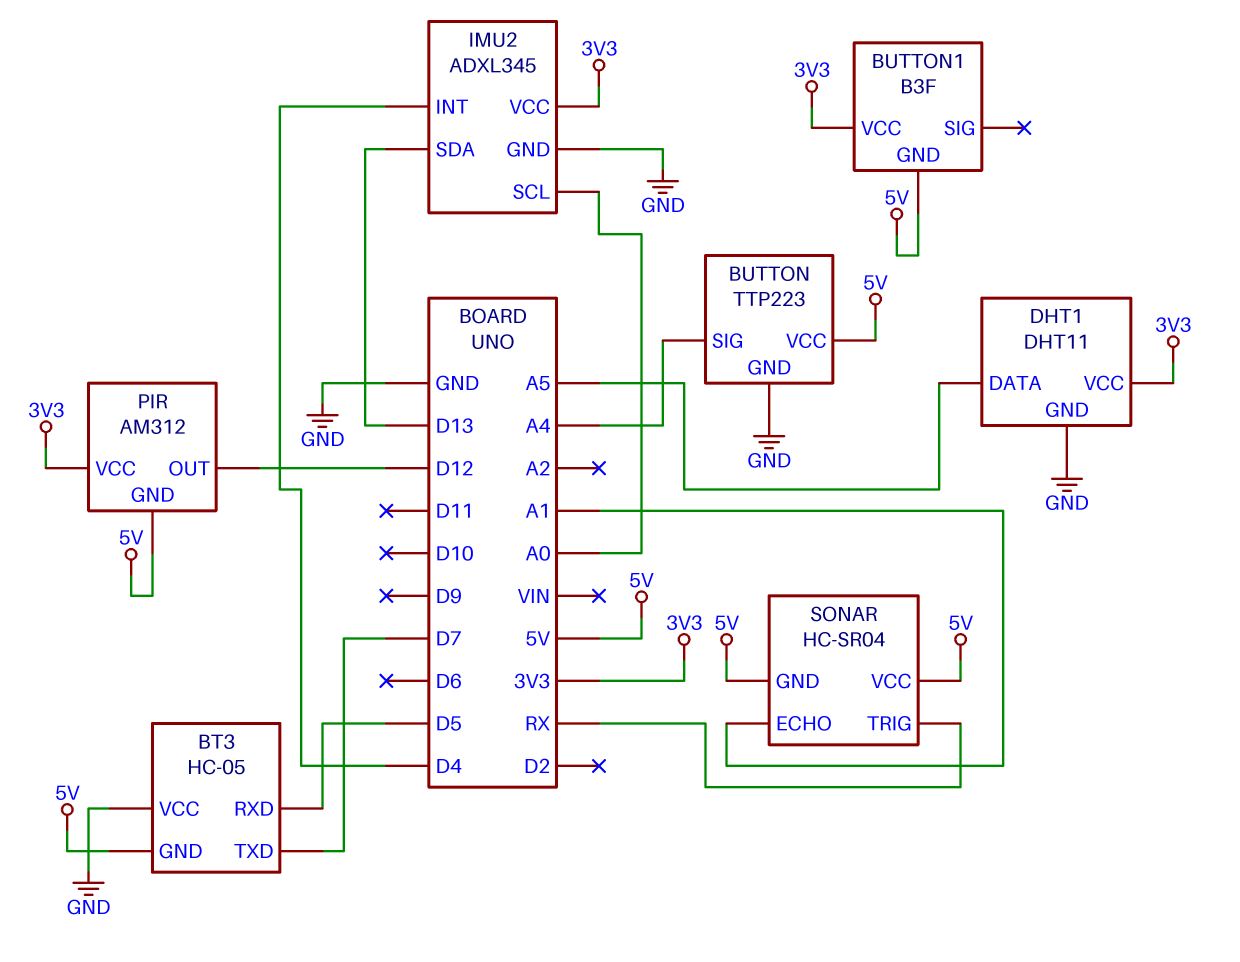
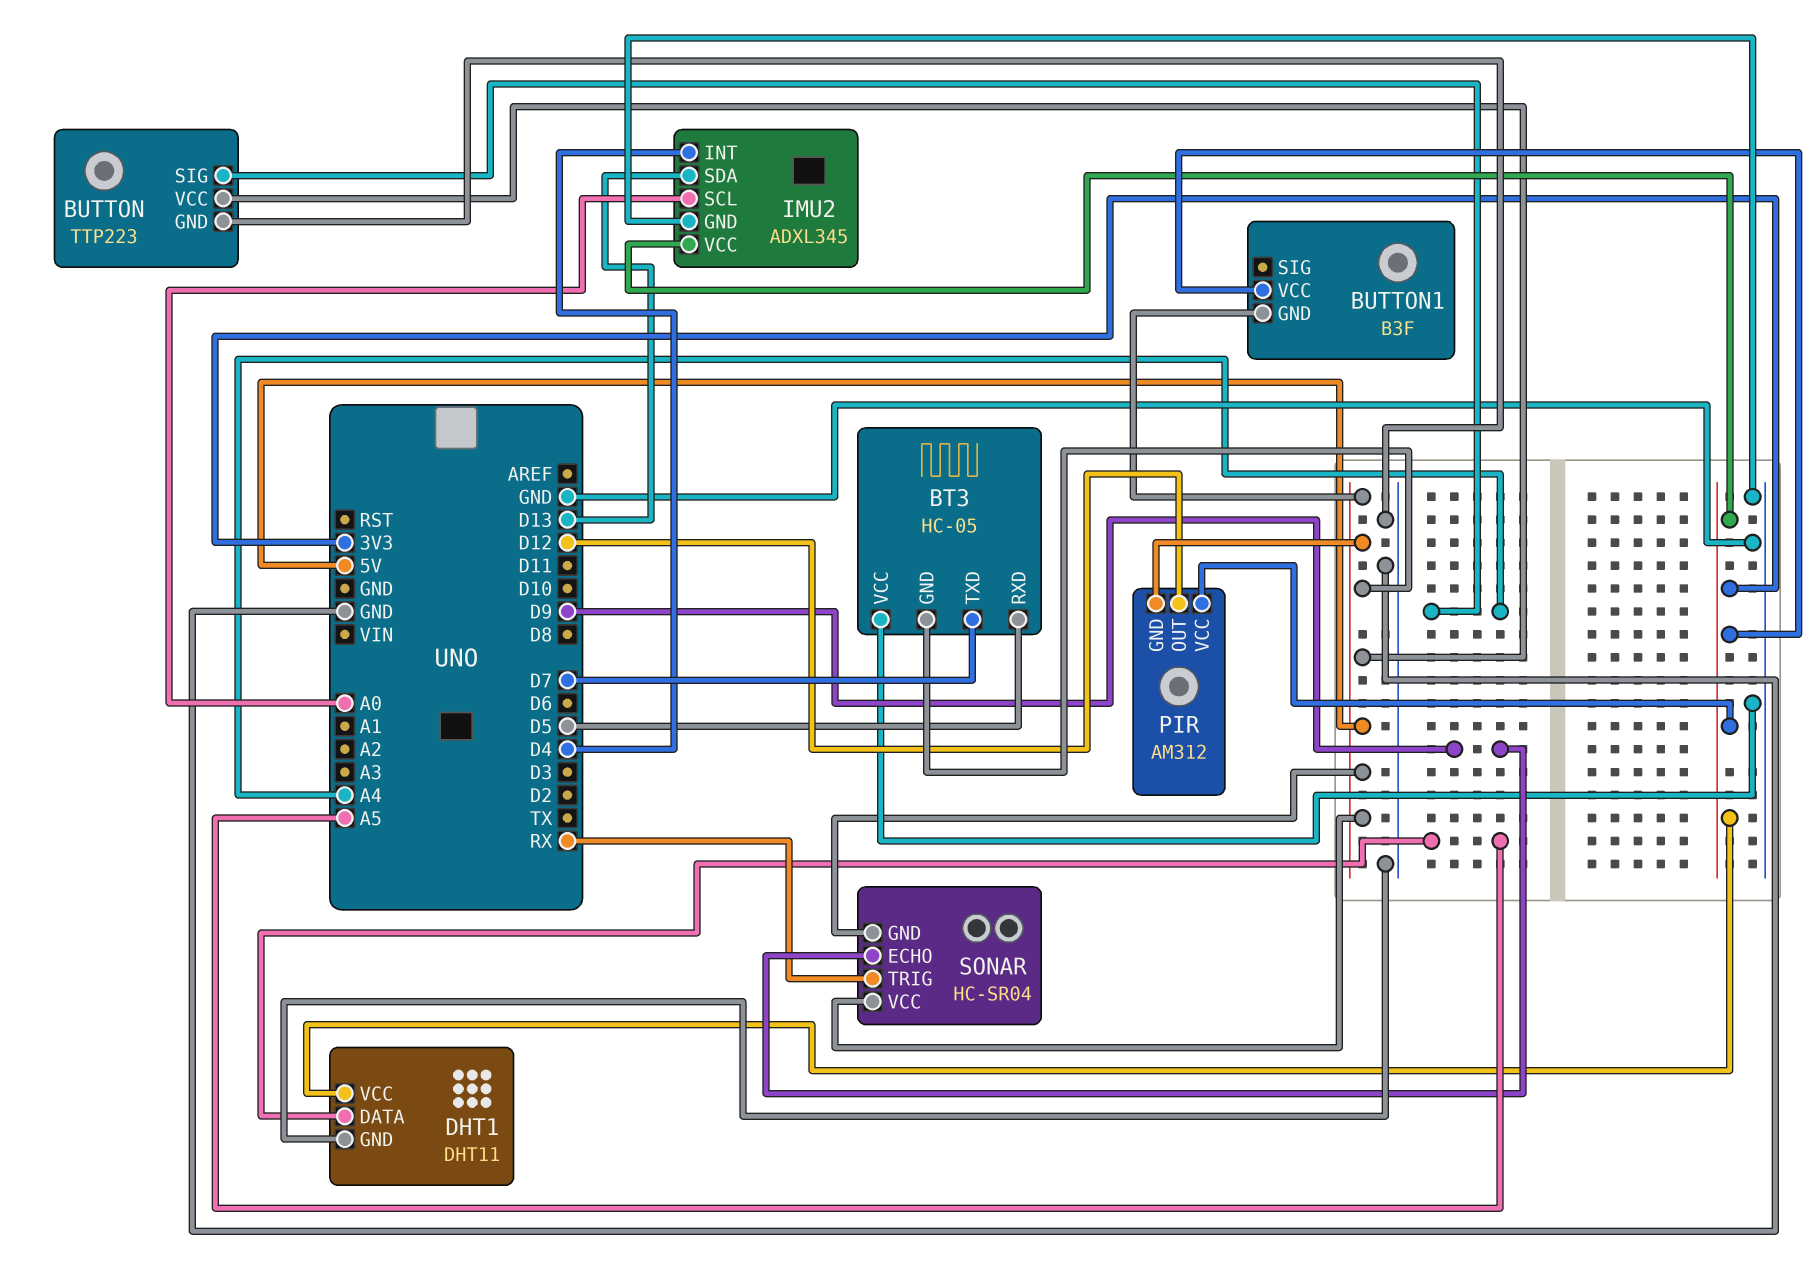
SONAR pin ECHO: A1 -> D9

